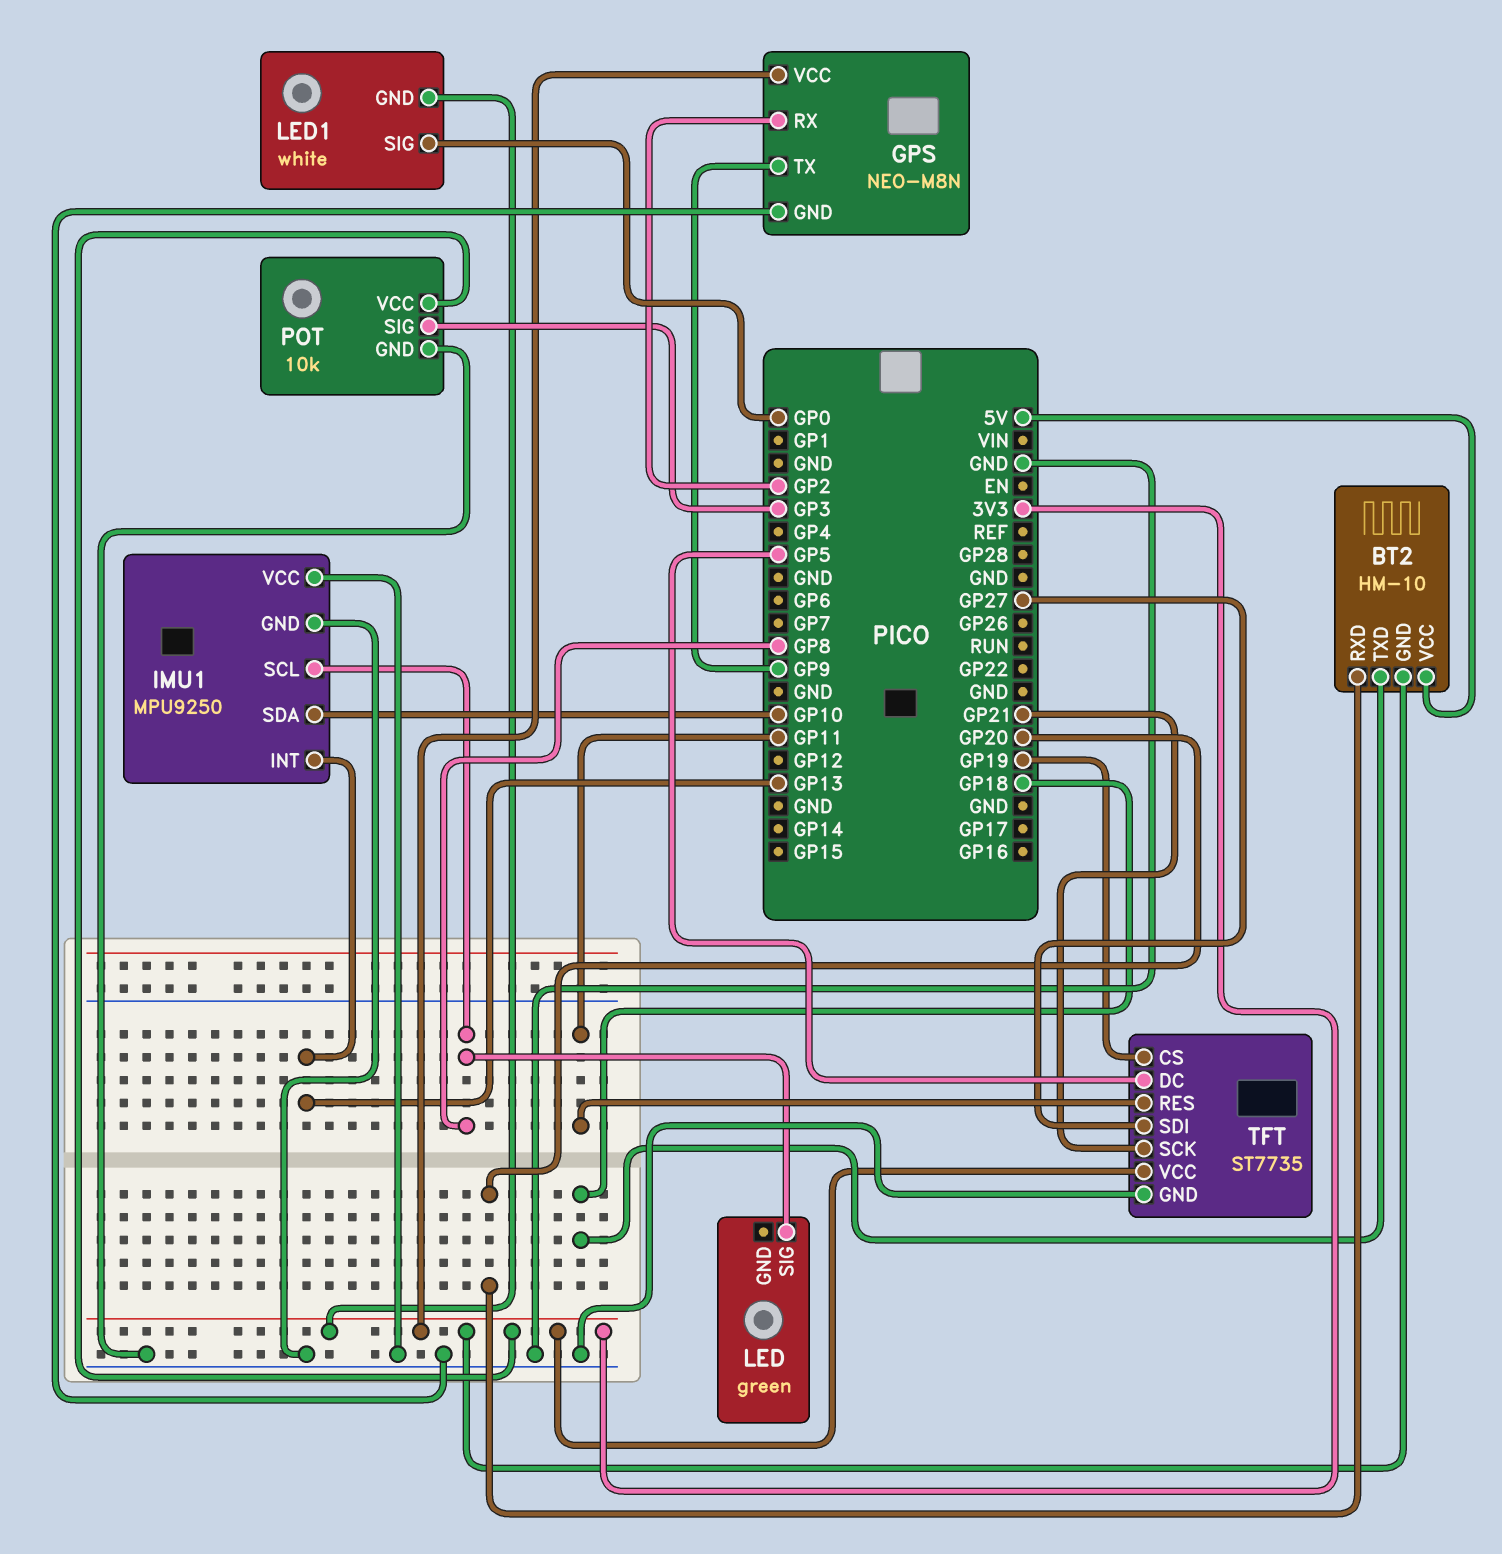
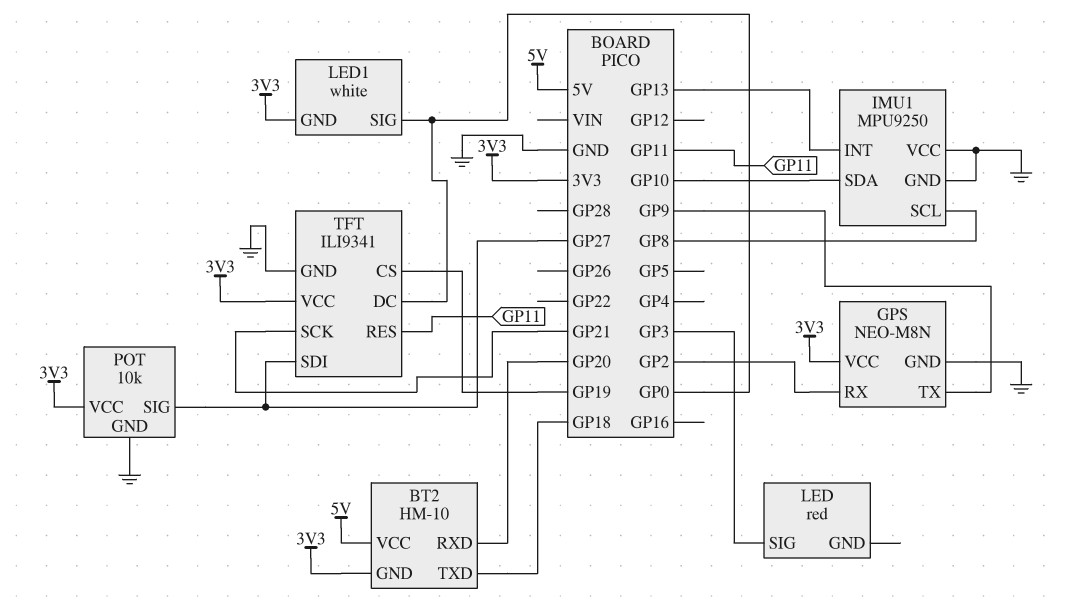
LED: green -> red
LED pin SIG: GP8 -> GP3
POT pin SIG: GP3 -> GP27
TFT: ST7735 -> ILI9341
TFT pin DC: GP5 -> GP0

